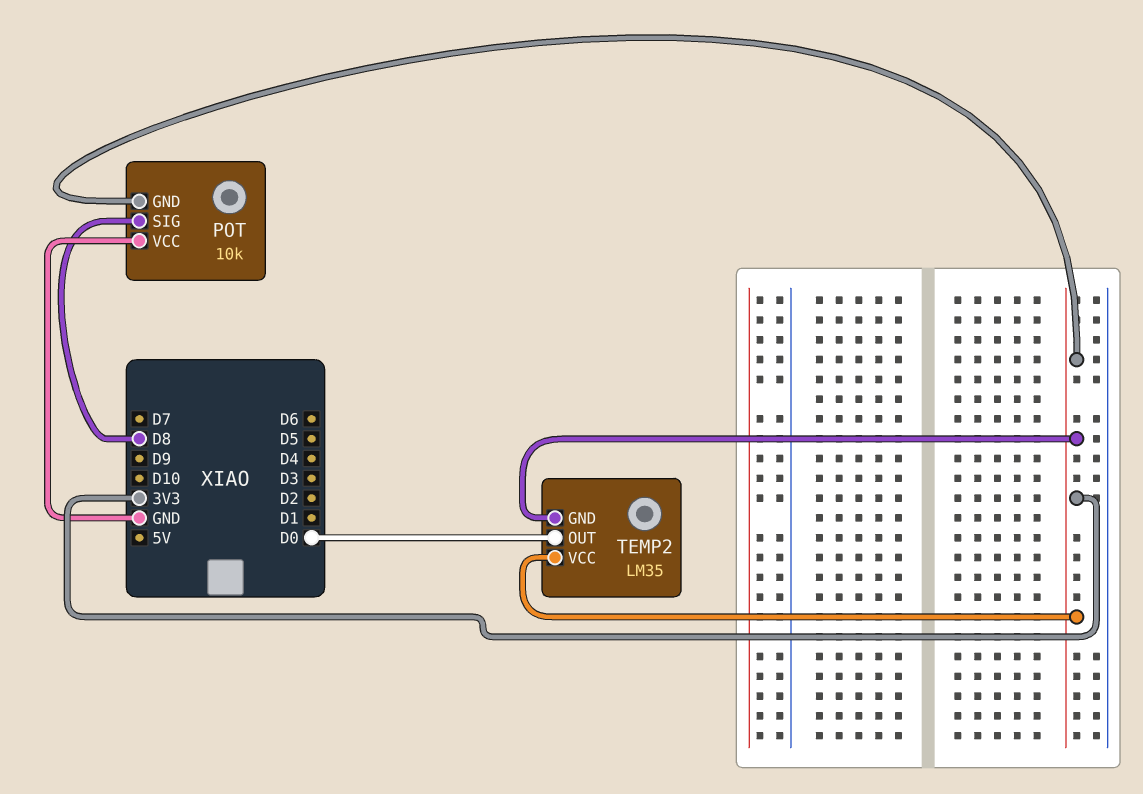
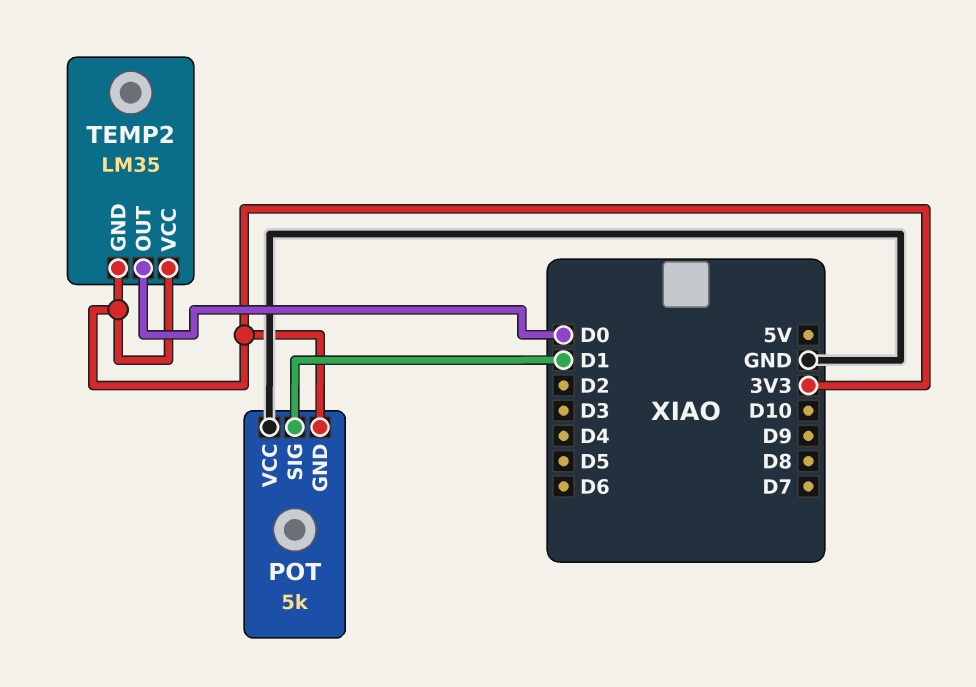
POT: 10k -> 5k
POT pin SIG: D8 -> D1

